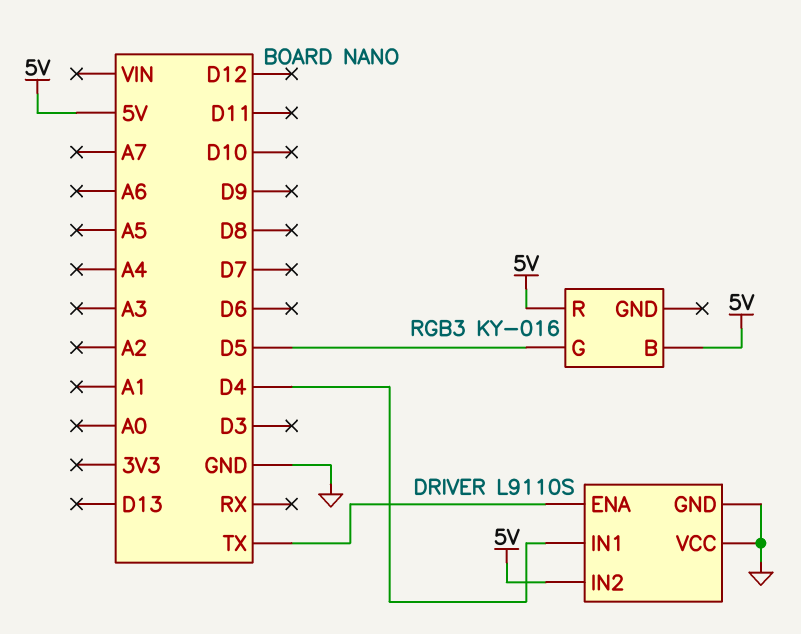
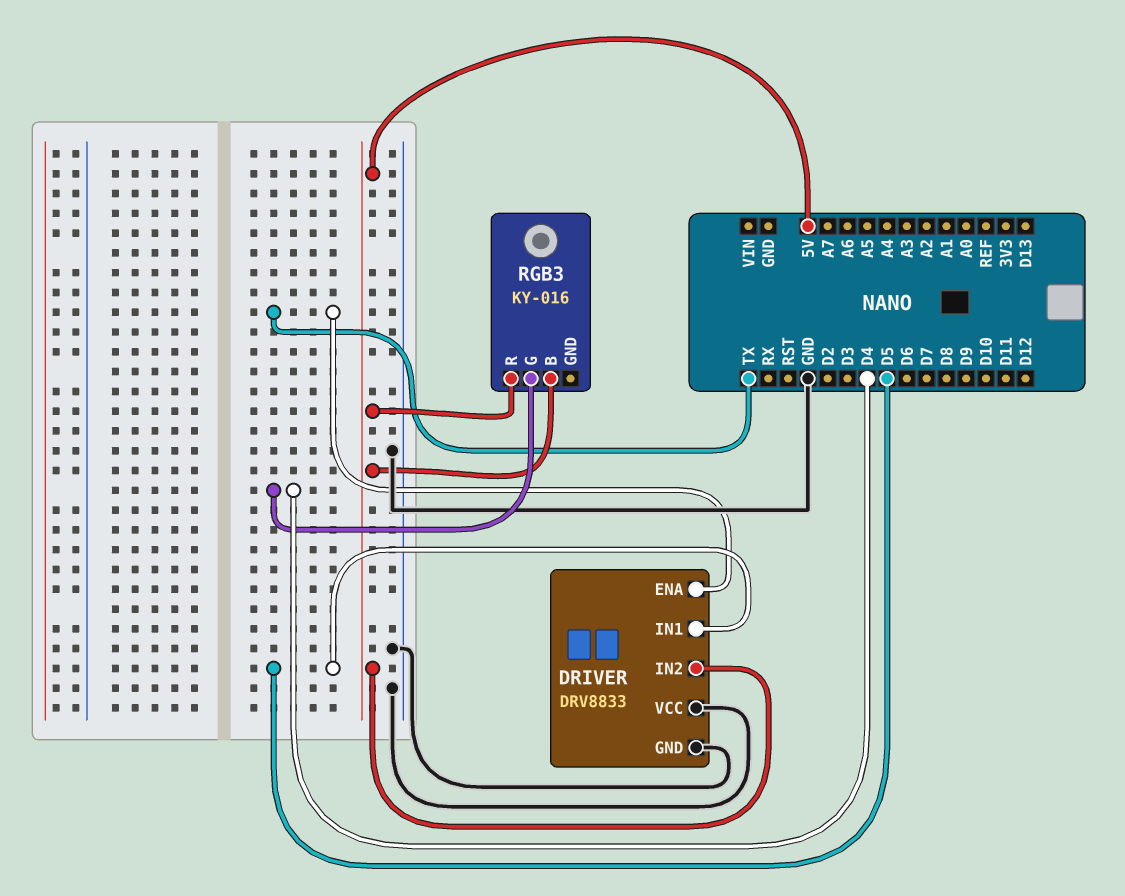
DRIVER: L9110S -> DRV8833
DRIVER pin IN1: D4 -> D5
RGB3 pin G: D5 -> D4

